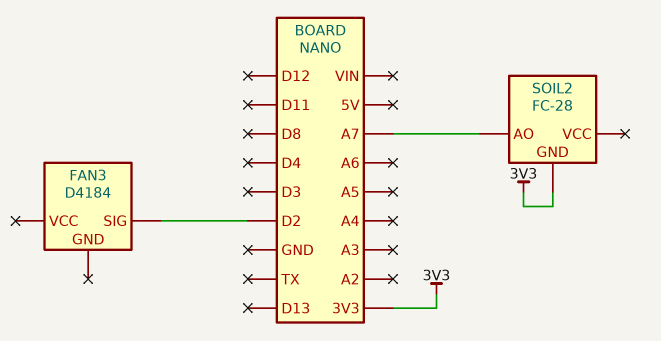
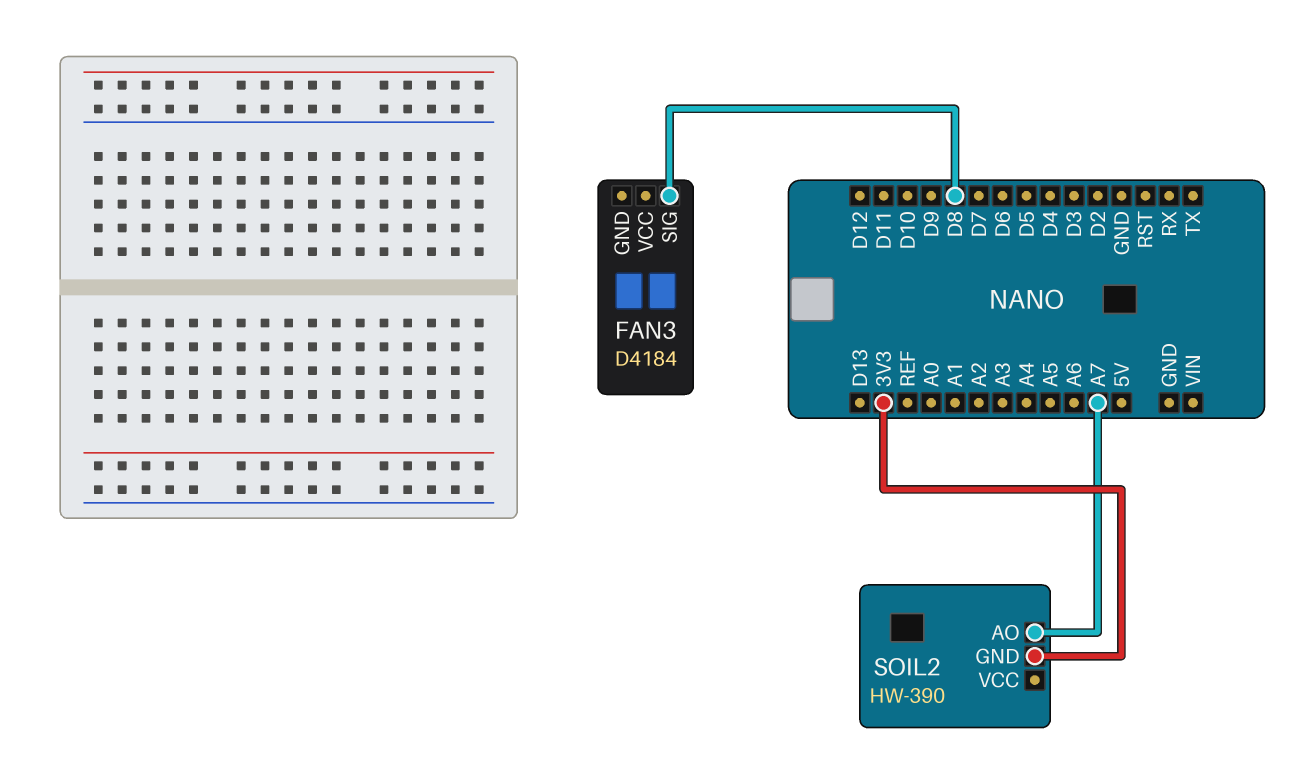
FAN3 pin SIG: D2 -> D8
SOIL2: FC-28 -> HW-390

